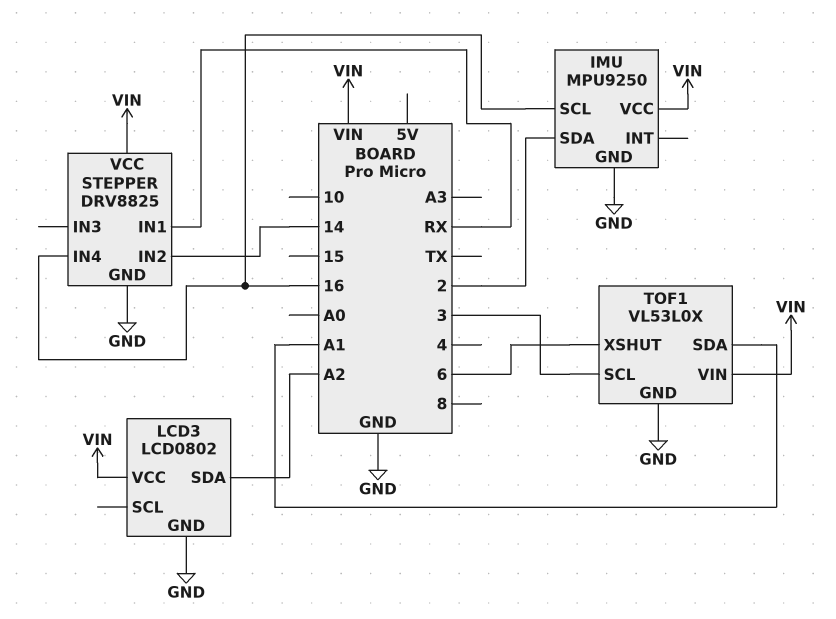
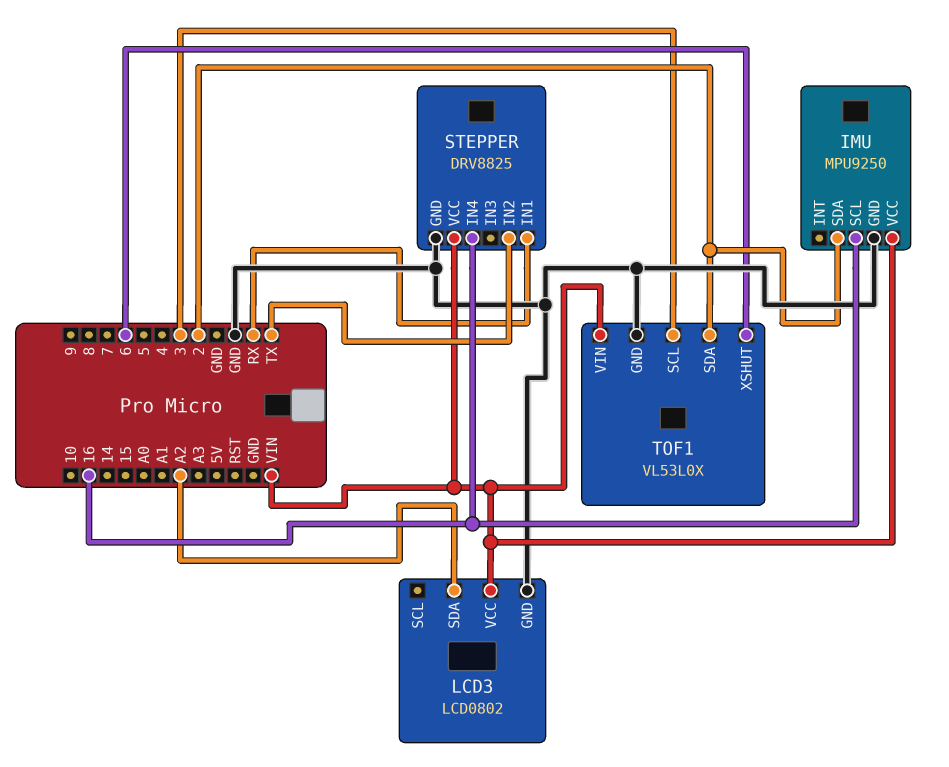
STEPPER pin IN2: 14 -> TX
TOF1 pin SDA: A1 -> 2

